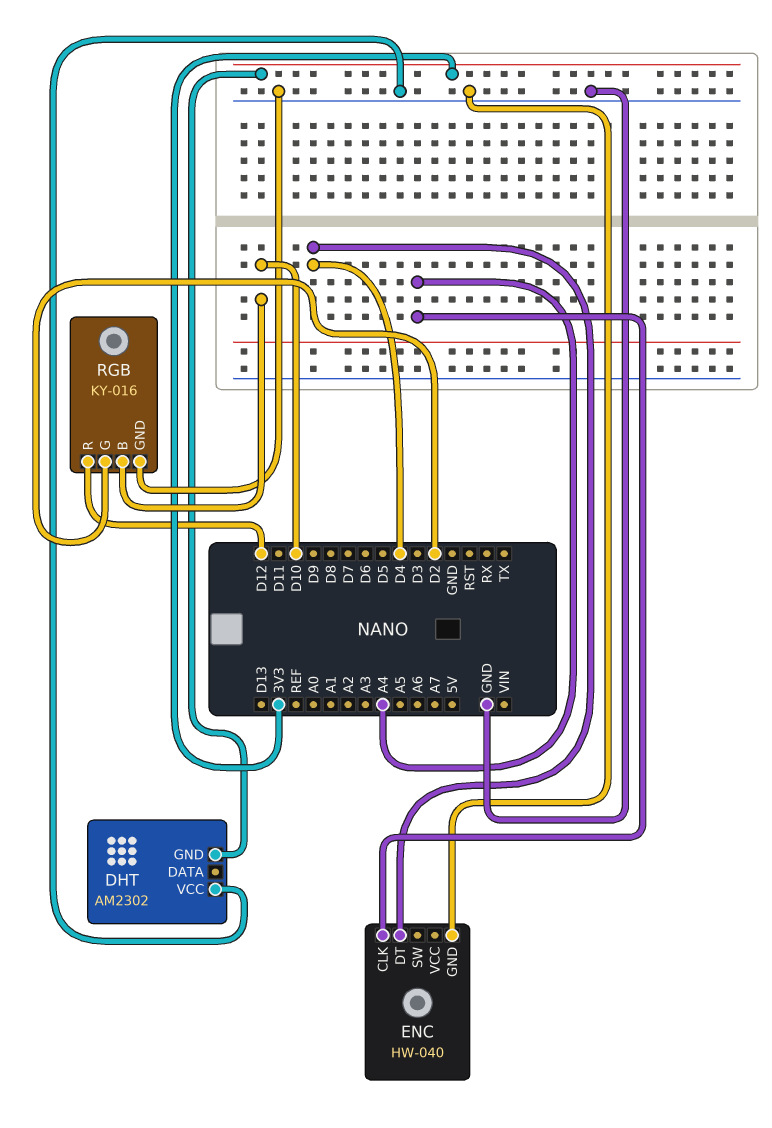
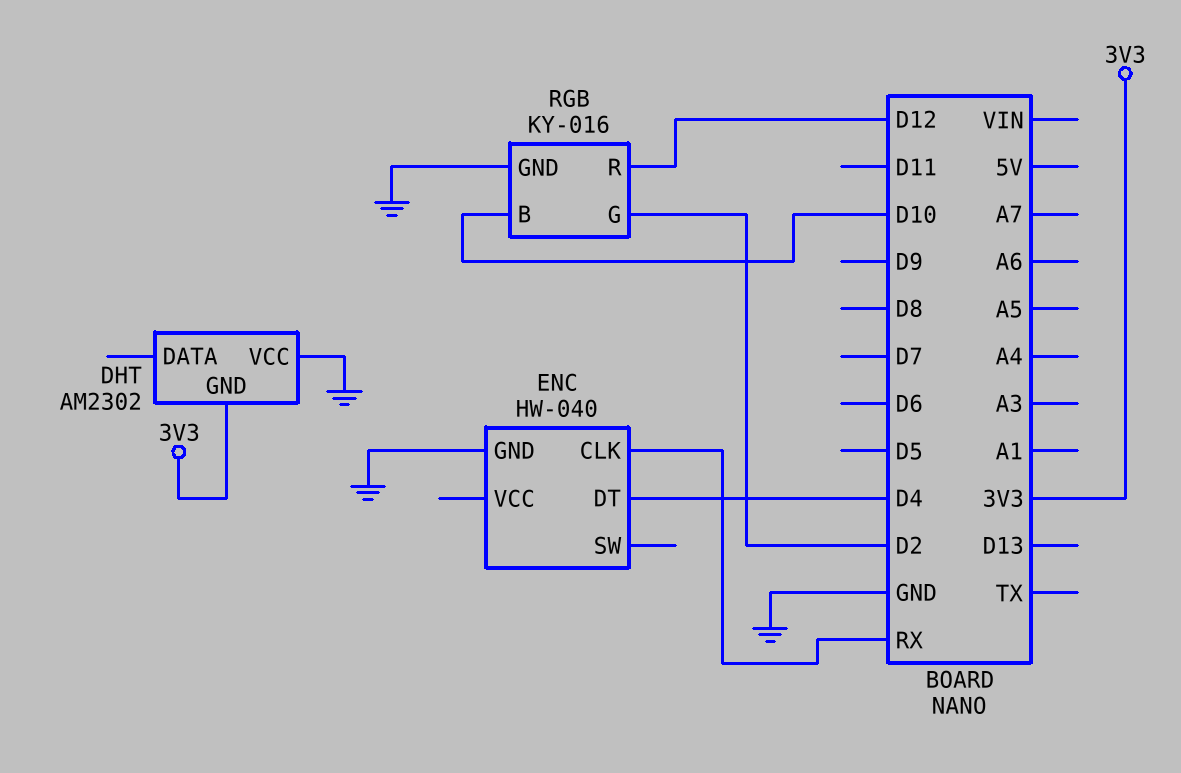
ENC pin CLK: A4 -> RX

